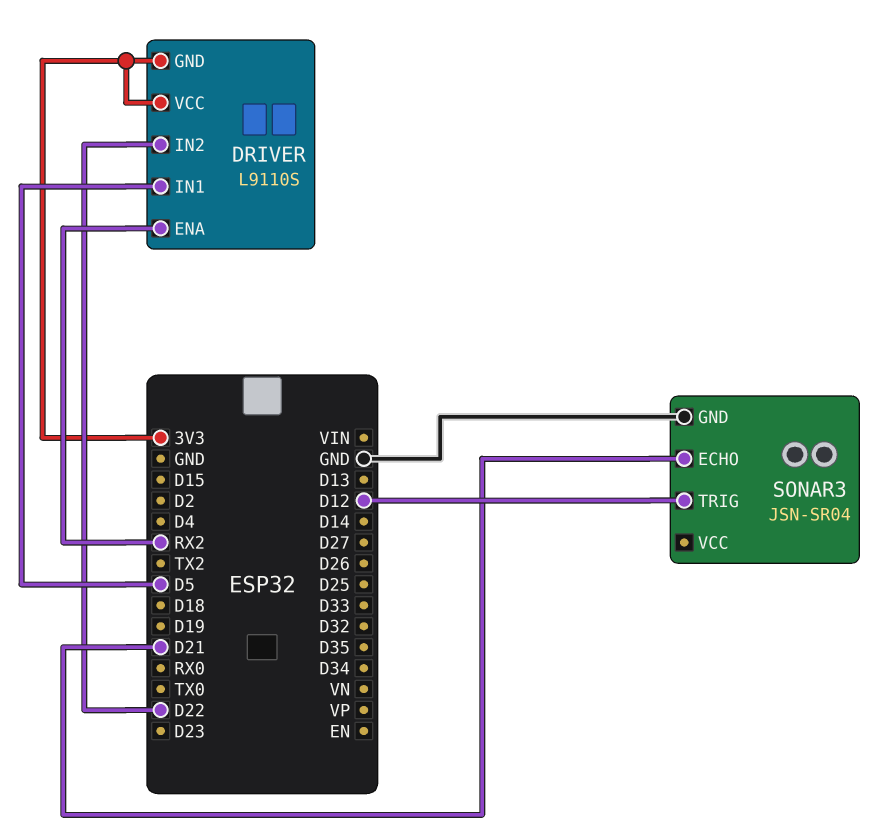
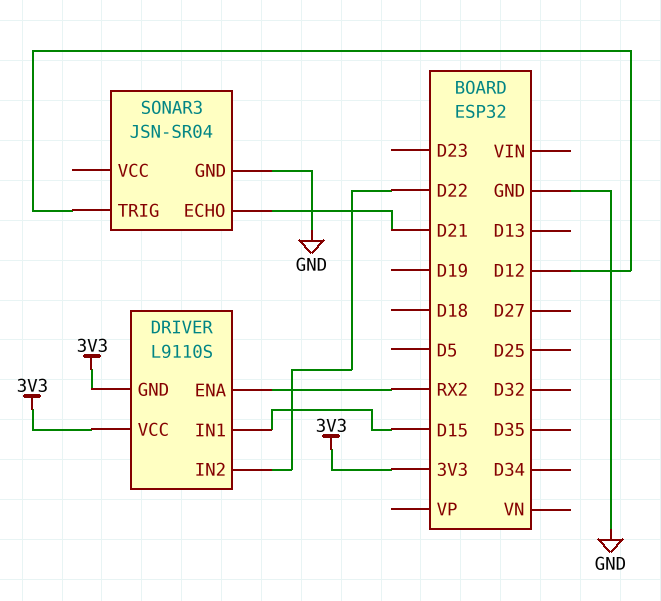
DRIVER pin IN1: D5 -> D15

